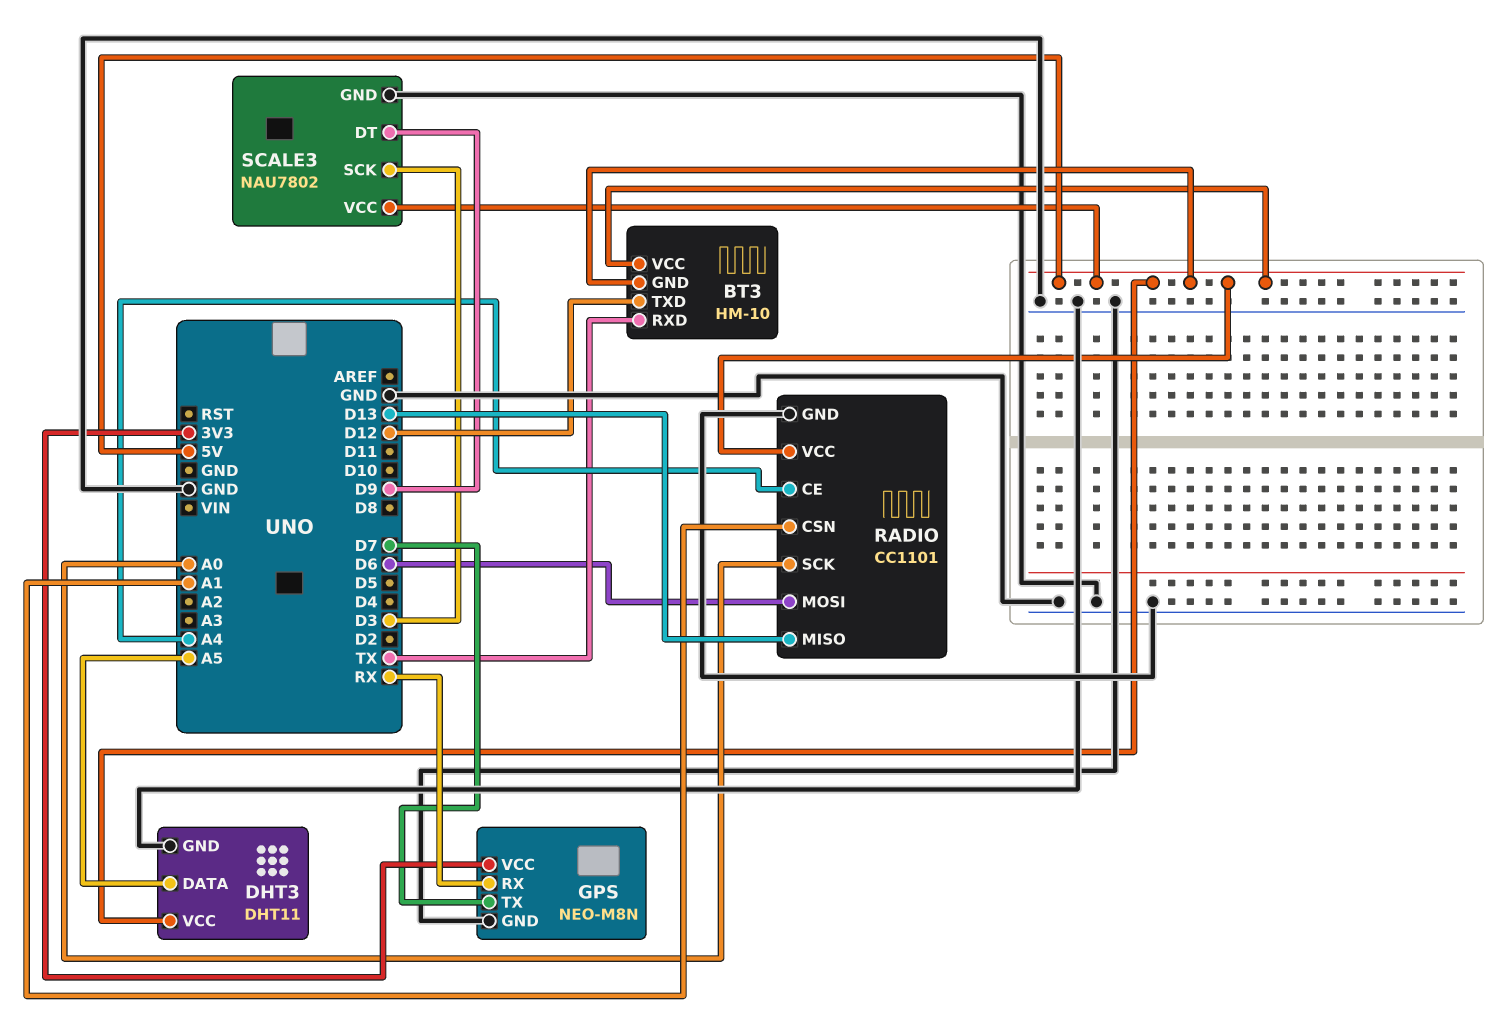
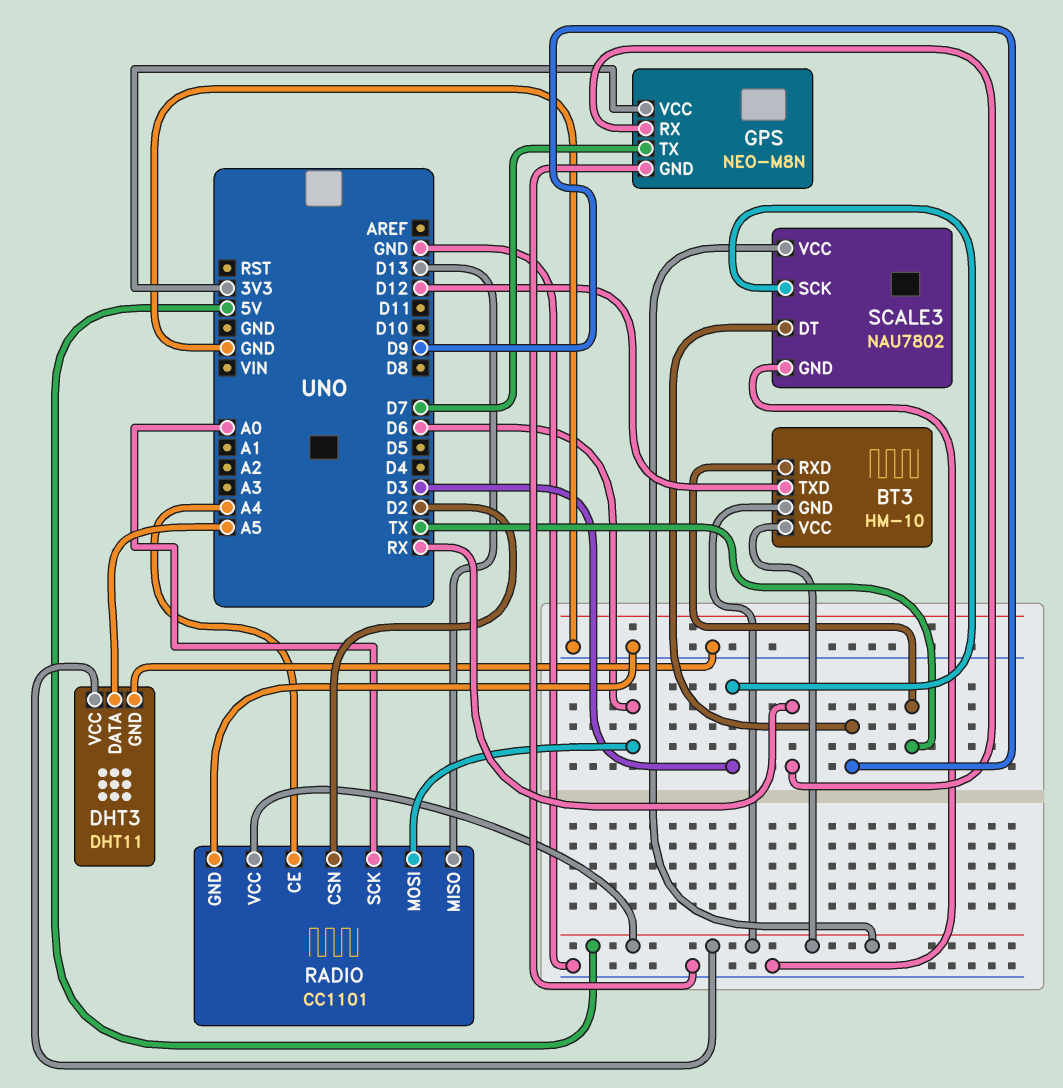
RADIO pin CSN: A1 -> D2

